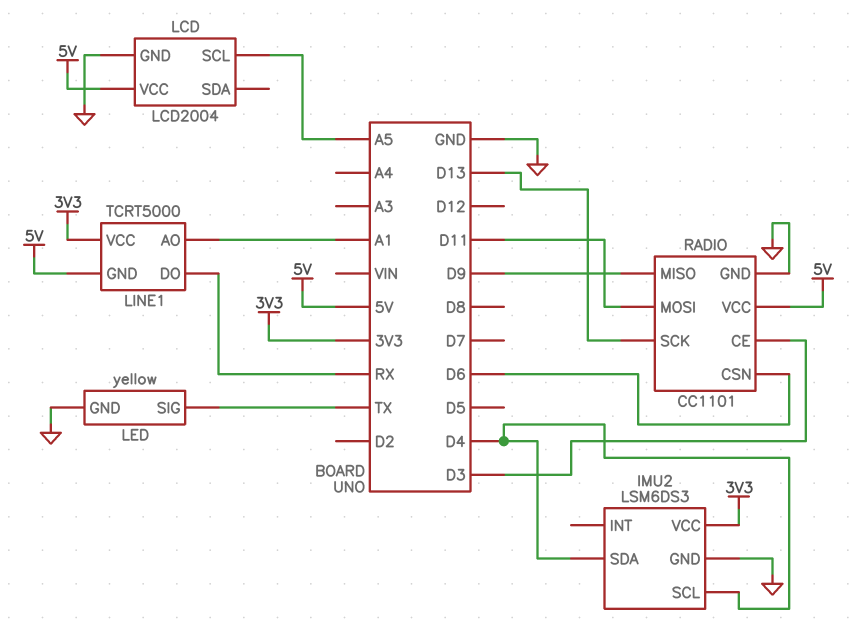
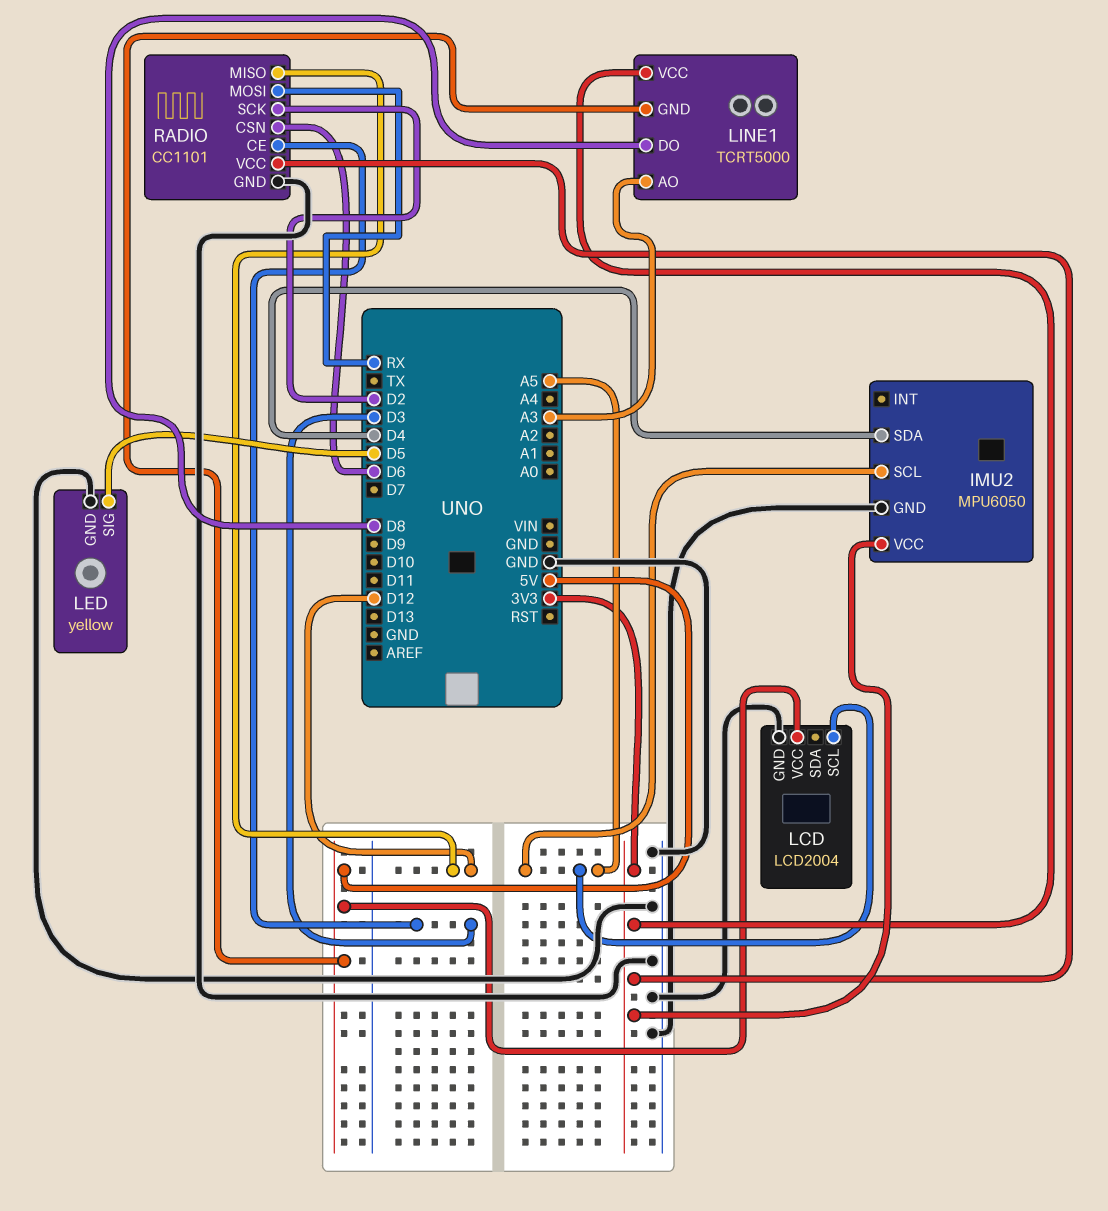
IMU2: LSM6DS3 -> MPU6050
IMU2 pin SCL: D4 -> A5
LED pin SIG: TX -> D5
LINE1 pin AO: A1 -> A3
LINE1 pin DO: RX -> D8
RADIO pin MISO: D9 -> D12
RADIO pin MOSI: D11 -> RX
RADIO pin SCK: D13 -> D2
RADIO pin VCC: 5V -> 3V3

